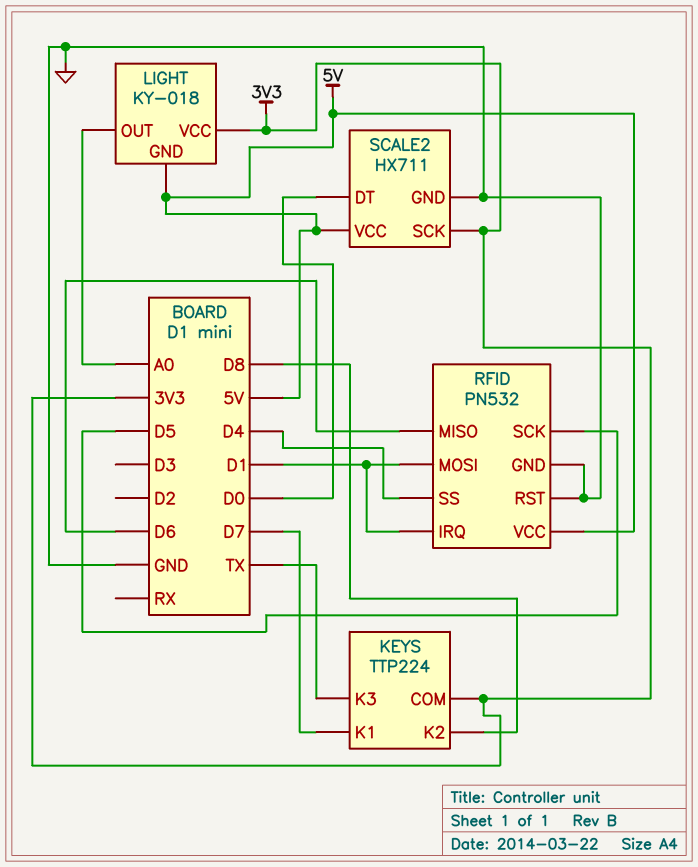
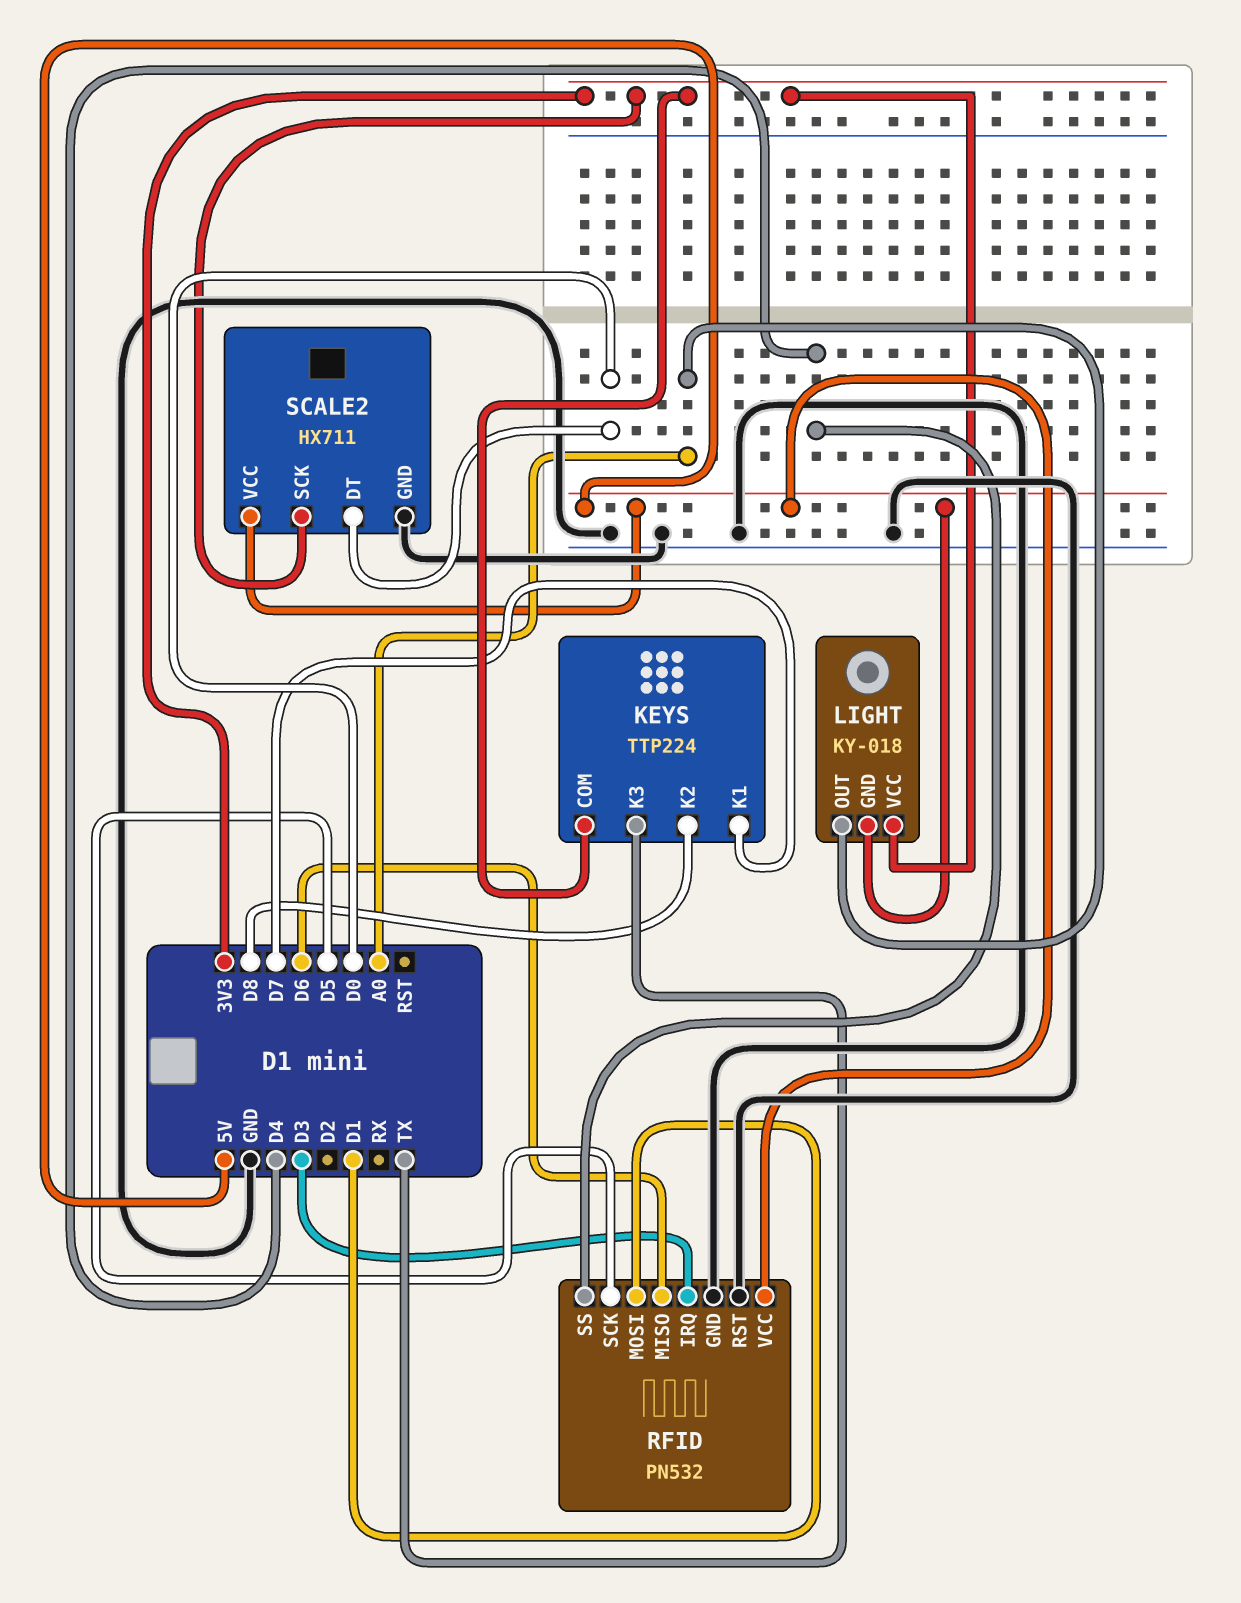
RFID pin IRQ: D1 -> D3

